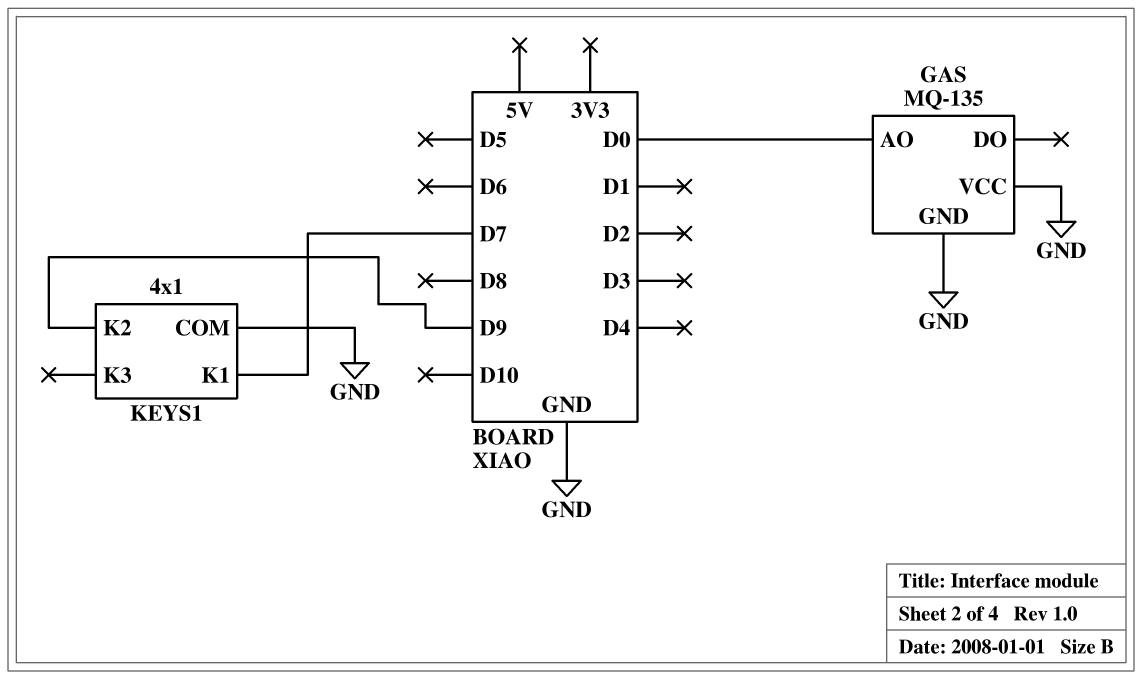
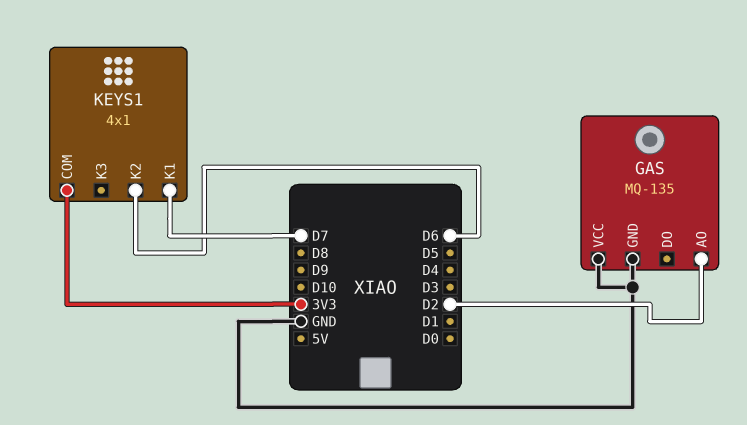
GAS pin AO: D0 -> D2
KEYS1 pin COM: GND -> 3V3
KEYS1 pin K2: D9 -> D6

